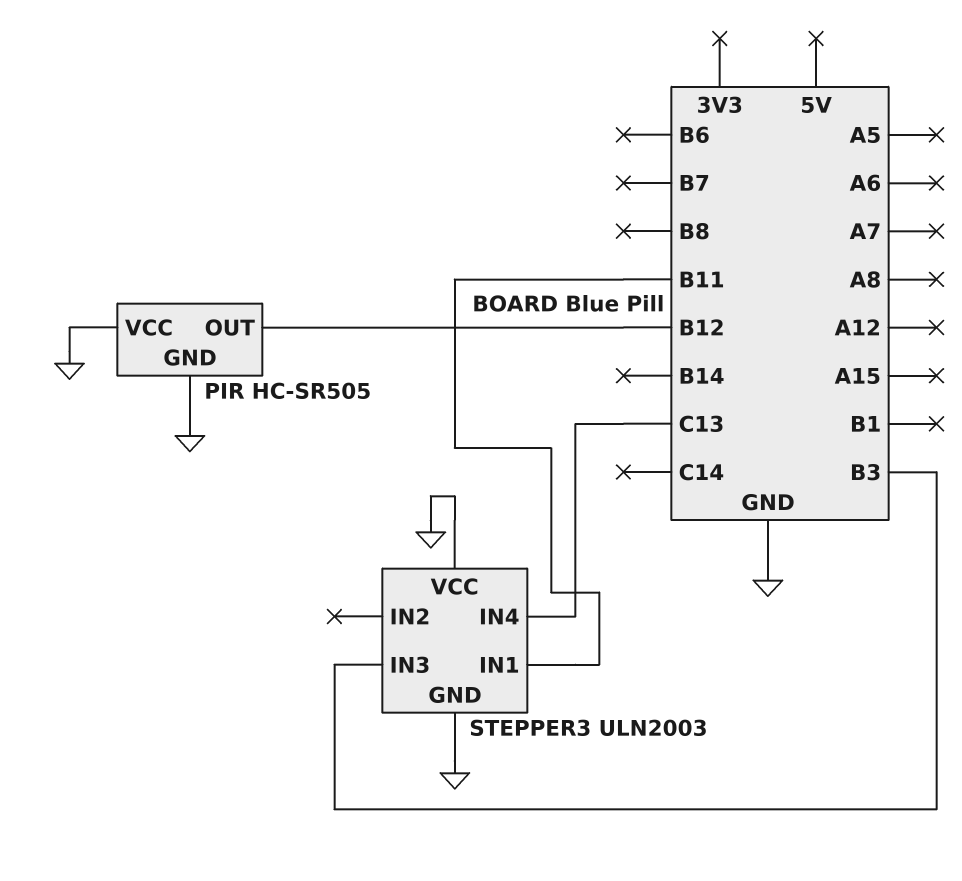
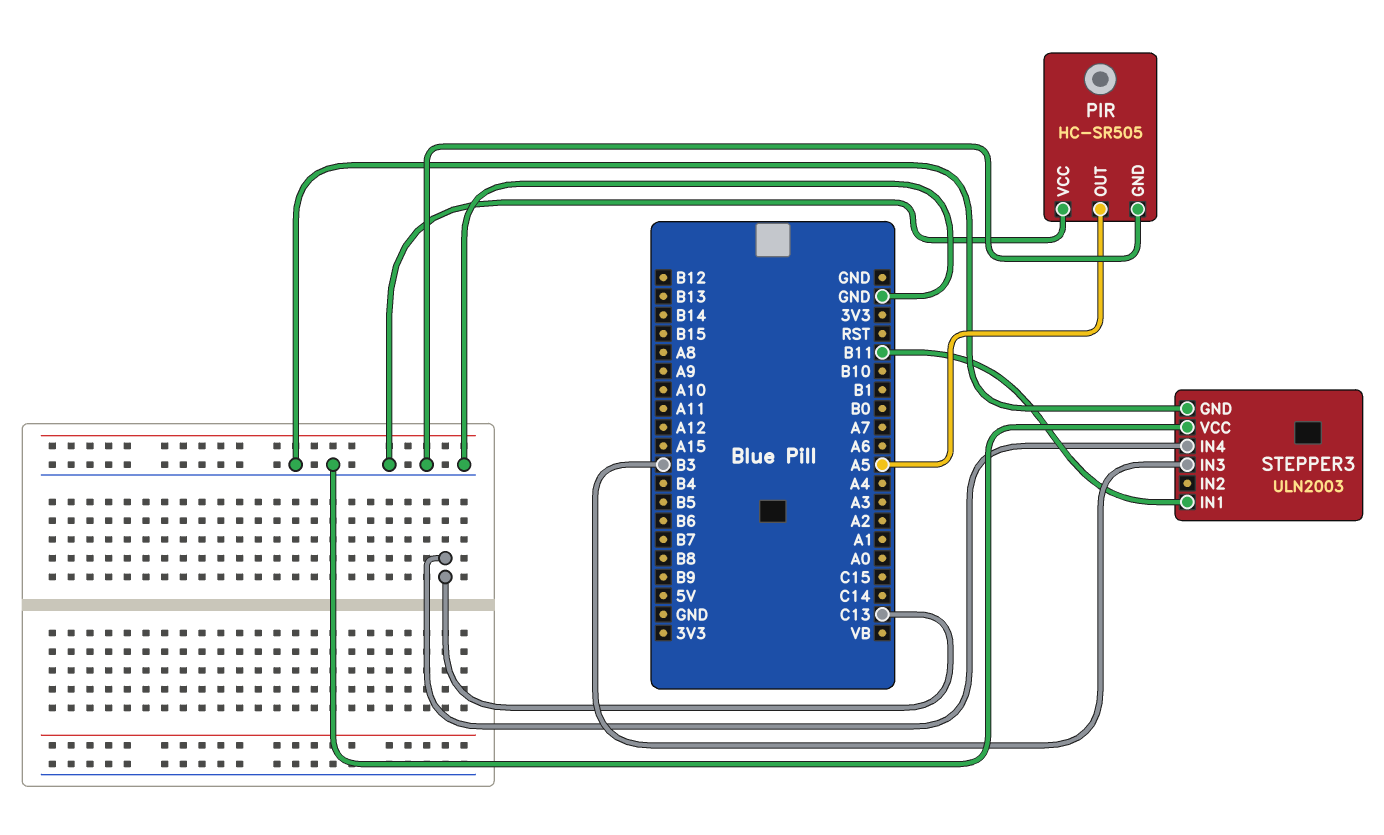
PIR pin OUT: B12 -> A5

